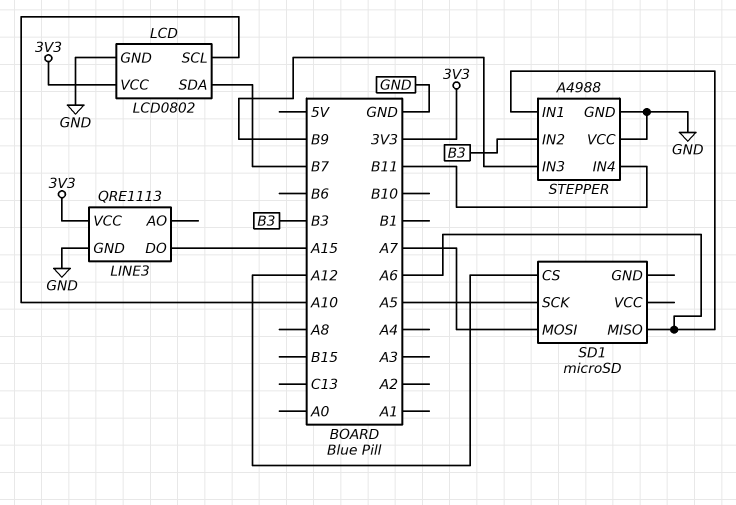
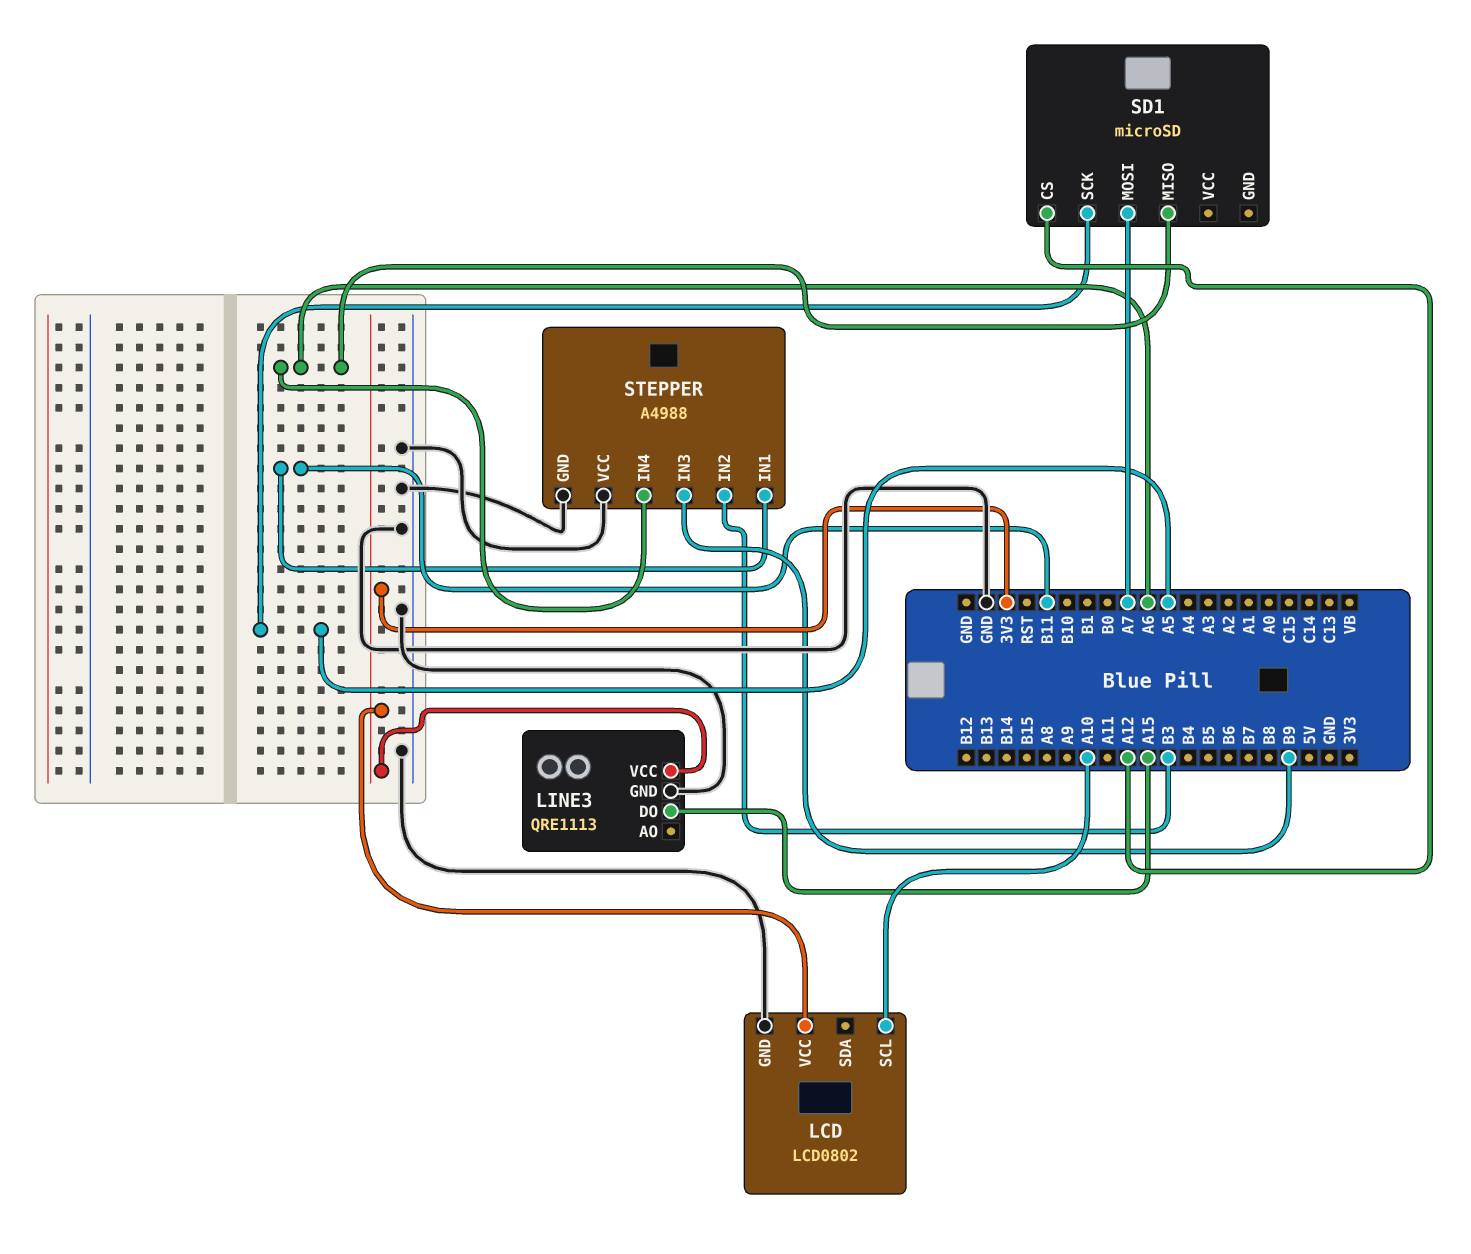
LCD pin SDA: B7 -> none
STEPPER pin IN1: A6 -> B11
STEPPER pin IN4: B11 -> A6

